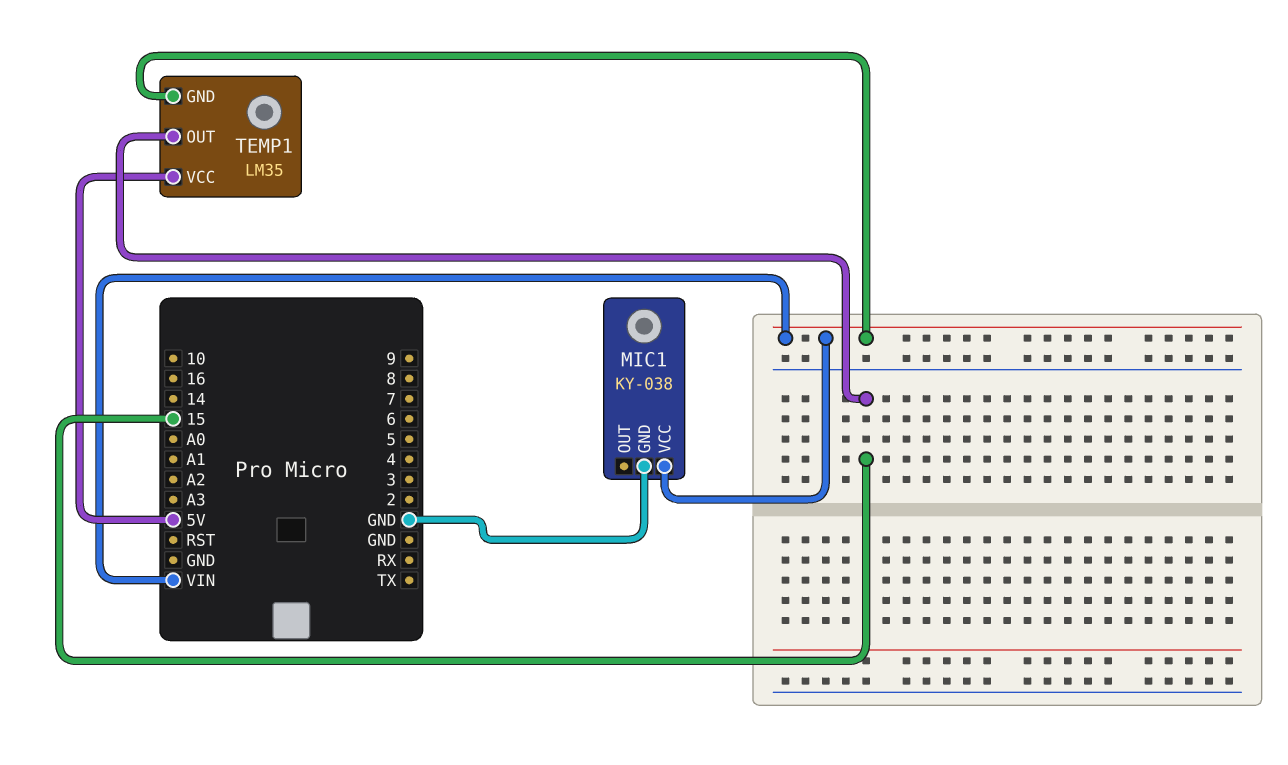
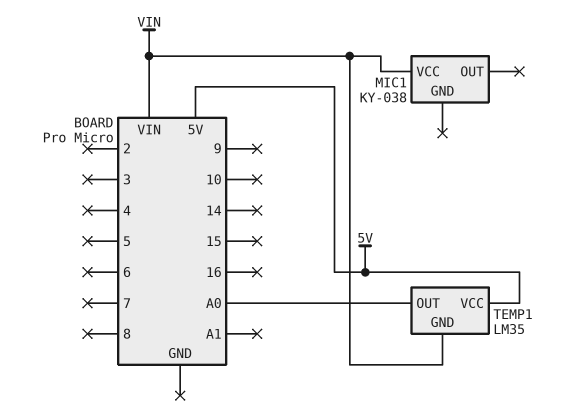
MIC1 pin GND: GND -> none
TEMP1 pin OUT: 15 -> A0

